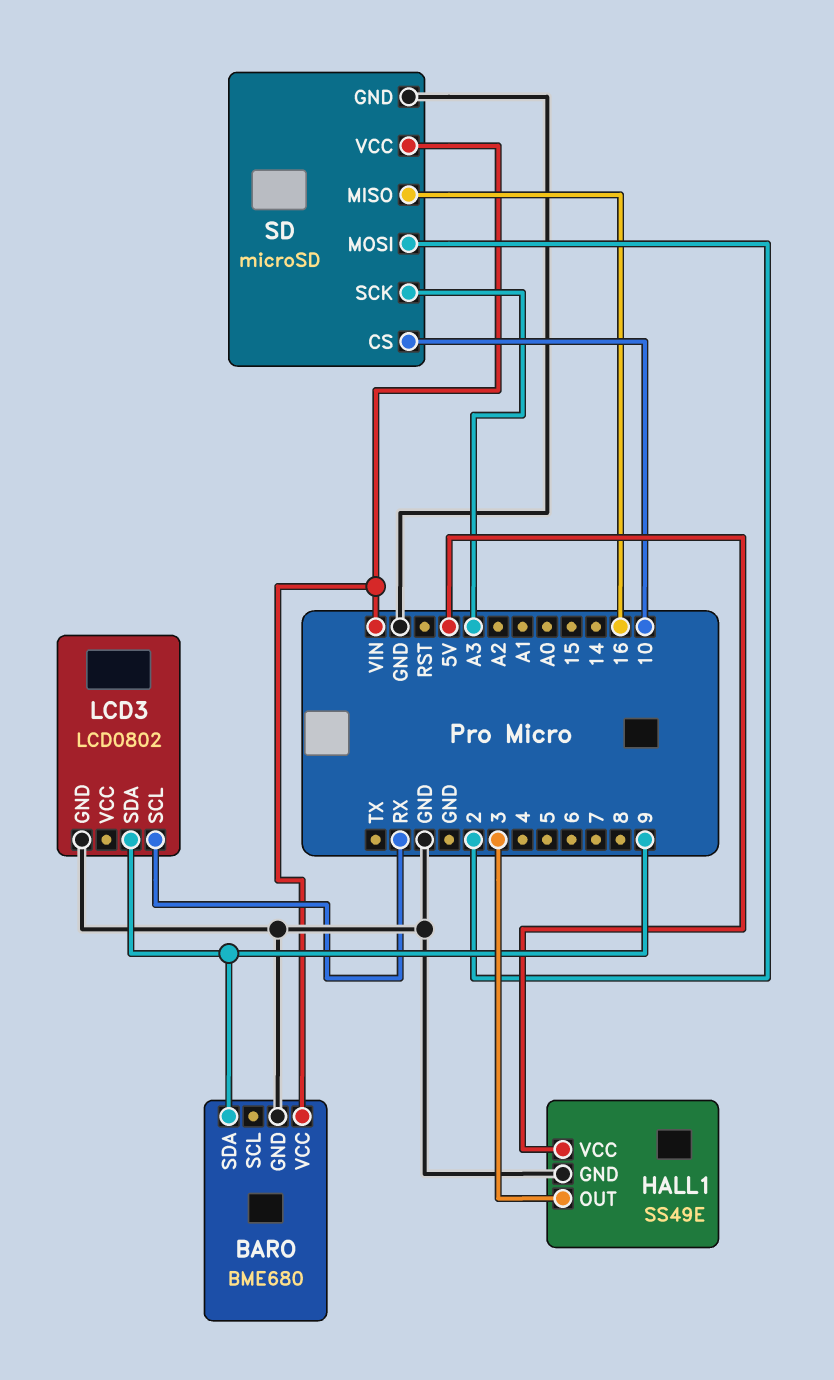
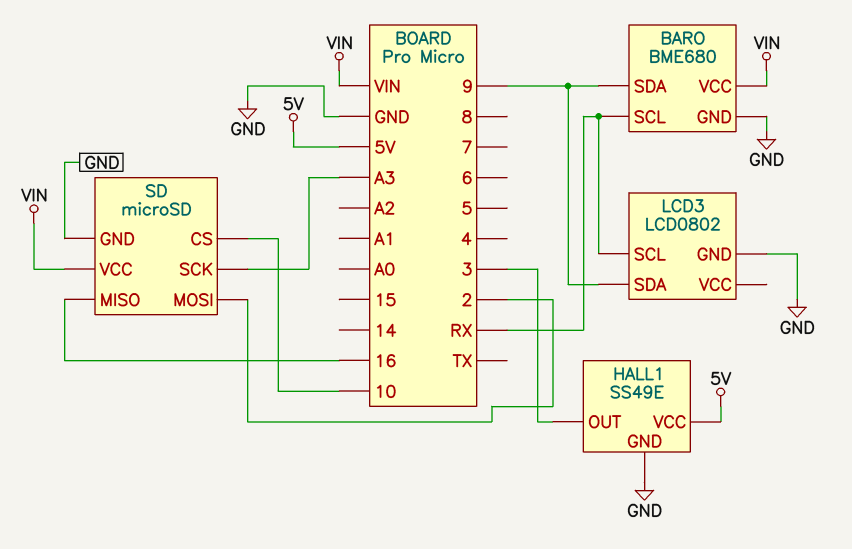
BARO pin SCL: none -> RX

